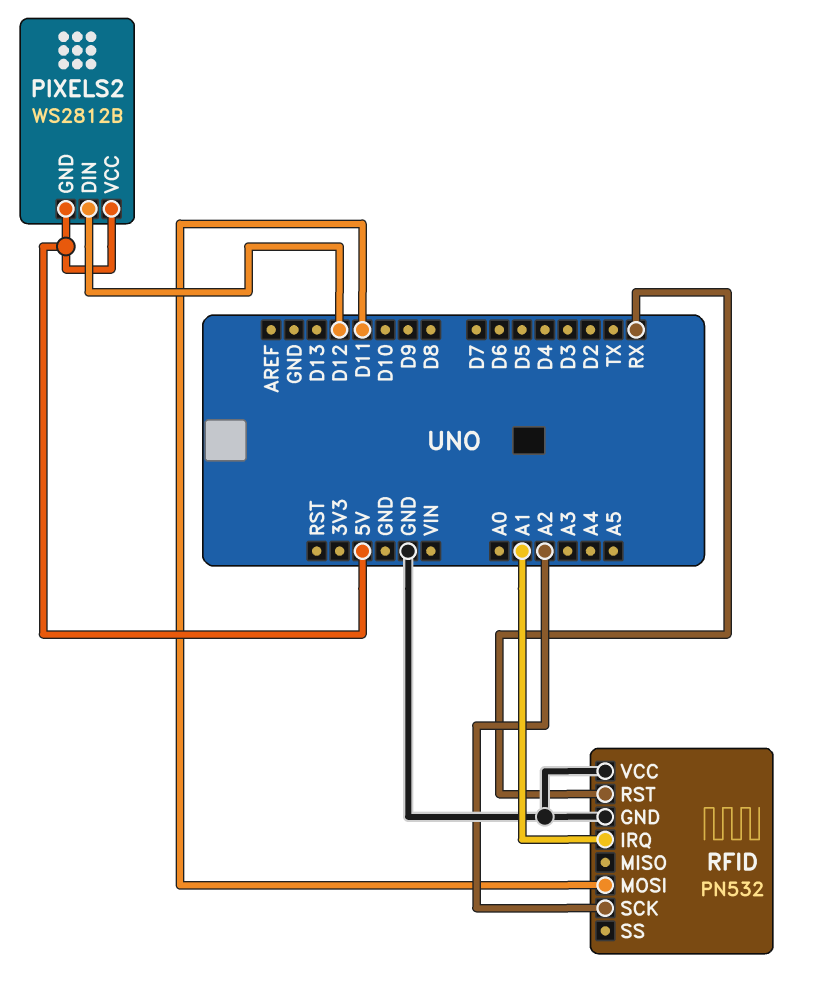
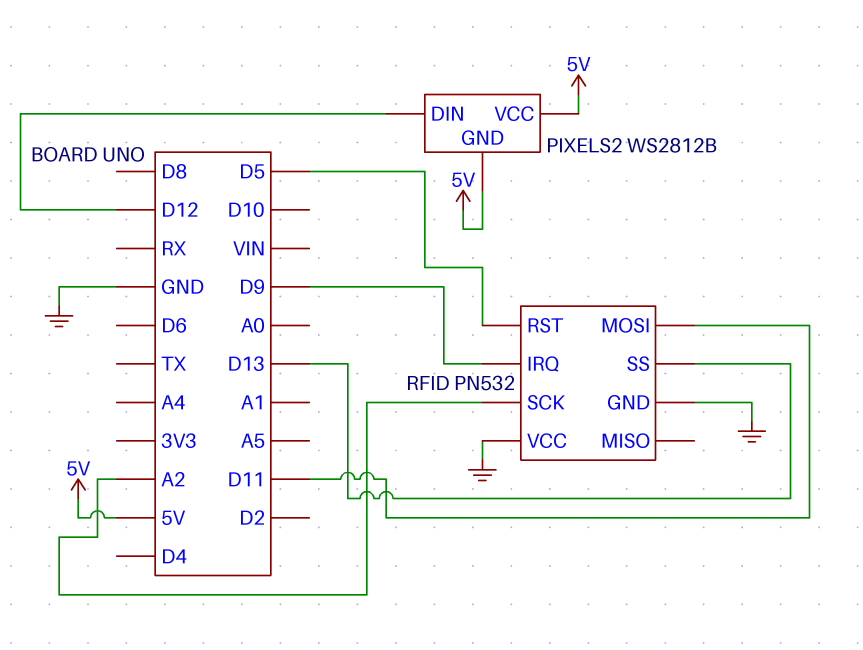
RFID pin IRQ: A1 -> D9
RFID pin RST: RX -> D5
RFID pin SS: none -> D13

